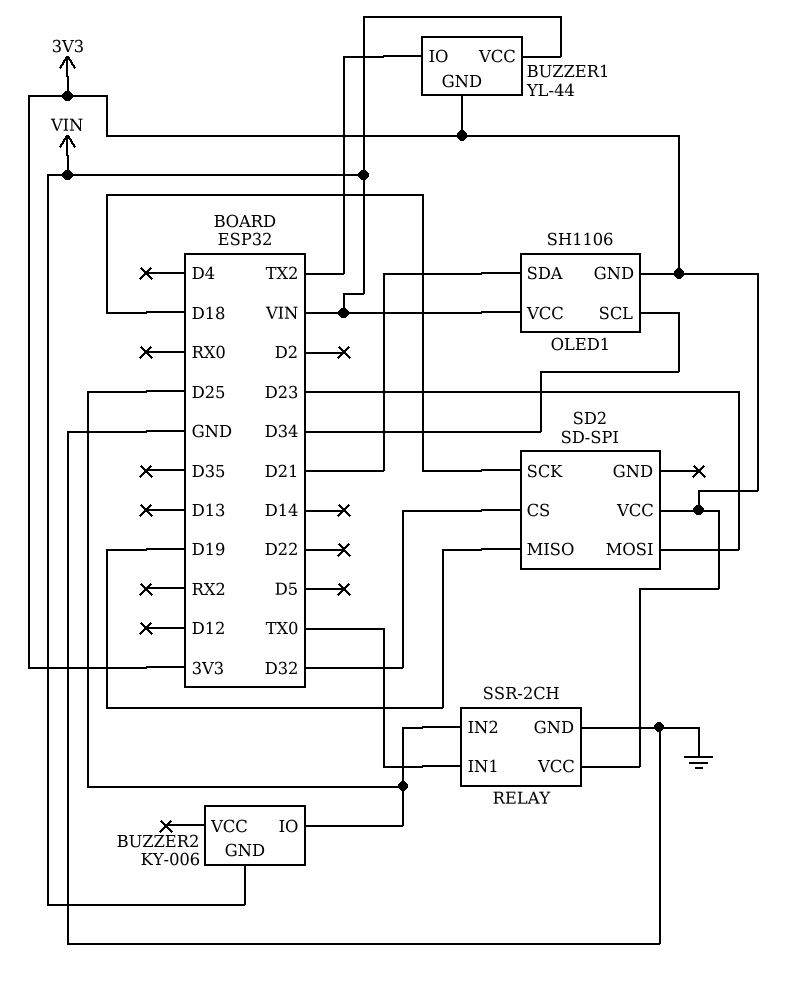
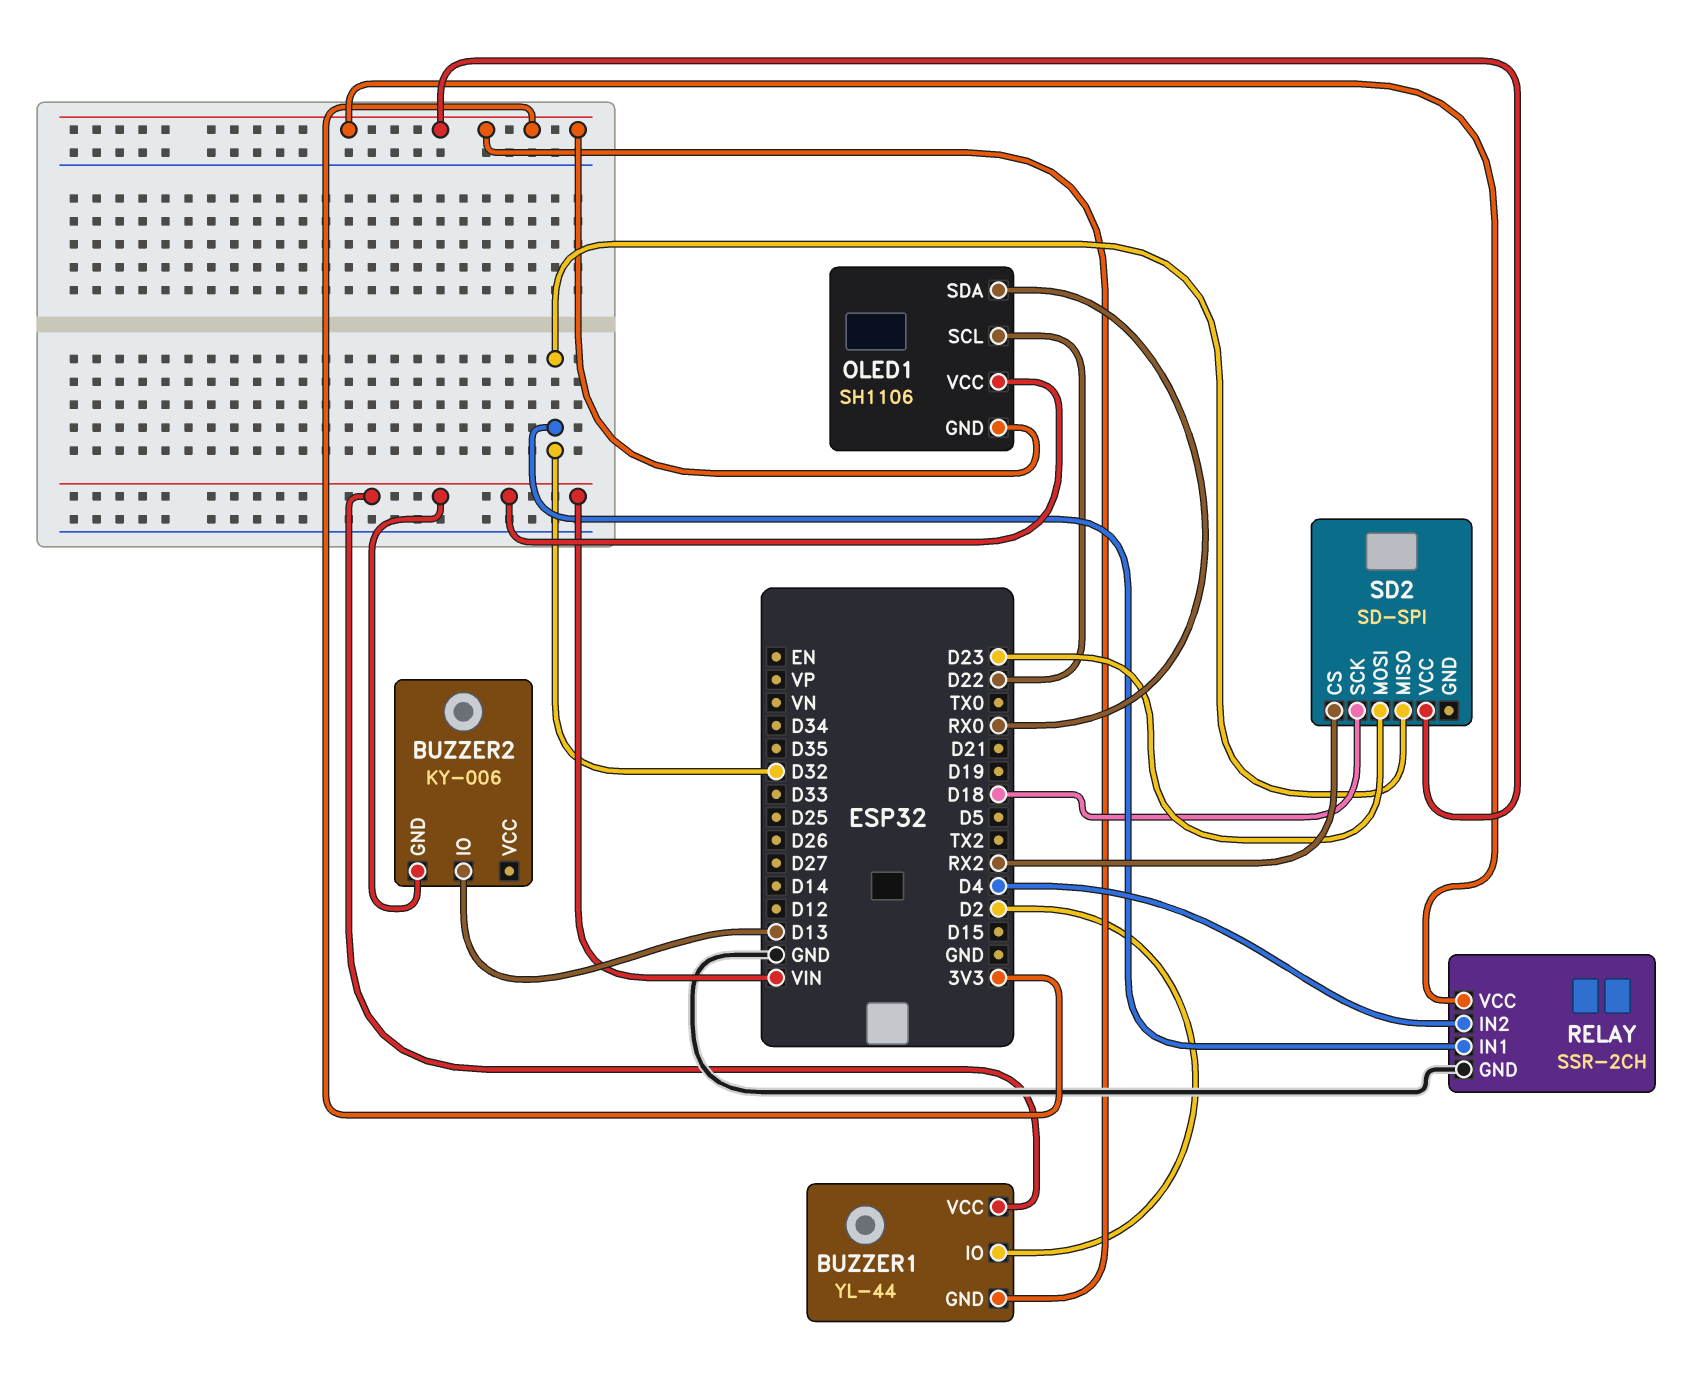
BUZZER1 pin IO: TX2 -> D2
BUZZER2 pin IO: D25 -> D13
OLED1 pin SCL: D34 -> D22
OLED1 pin SDA: D21 -> RX0
RELAY pin IN1: TX0 -> D32
RELAY pin IN2: D25 -> D4
SD2 pin CS: D32 -> RX2
SD2 pin MISO: D19 -> D32

